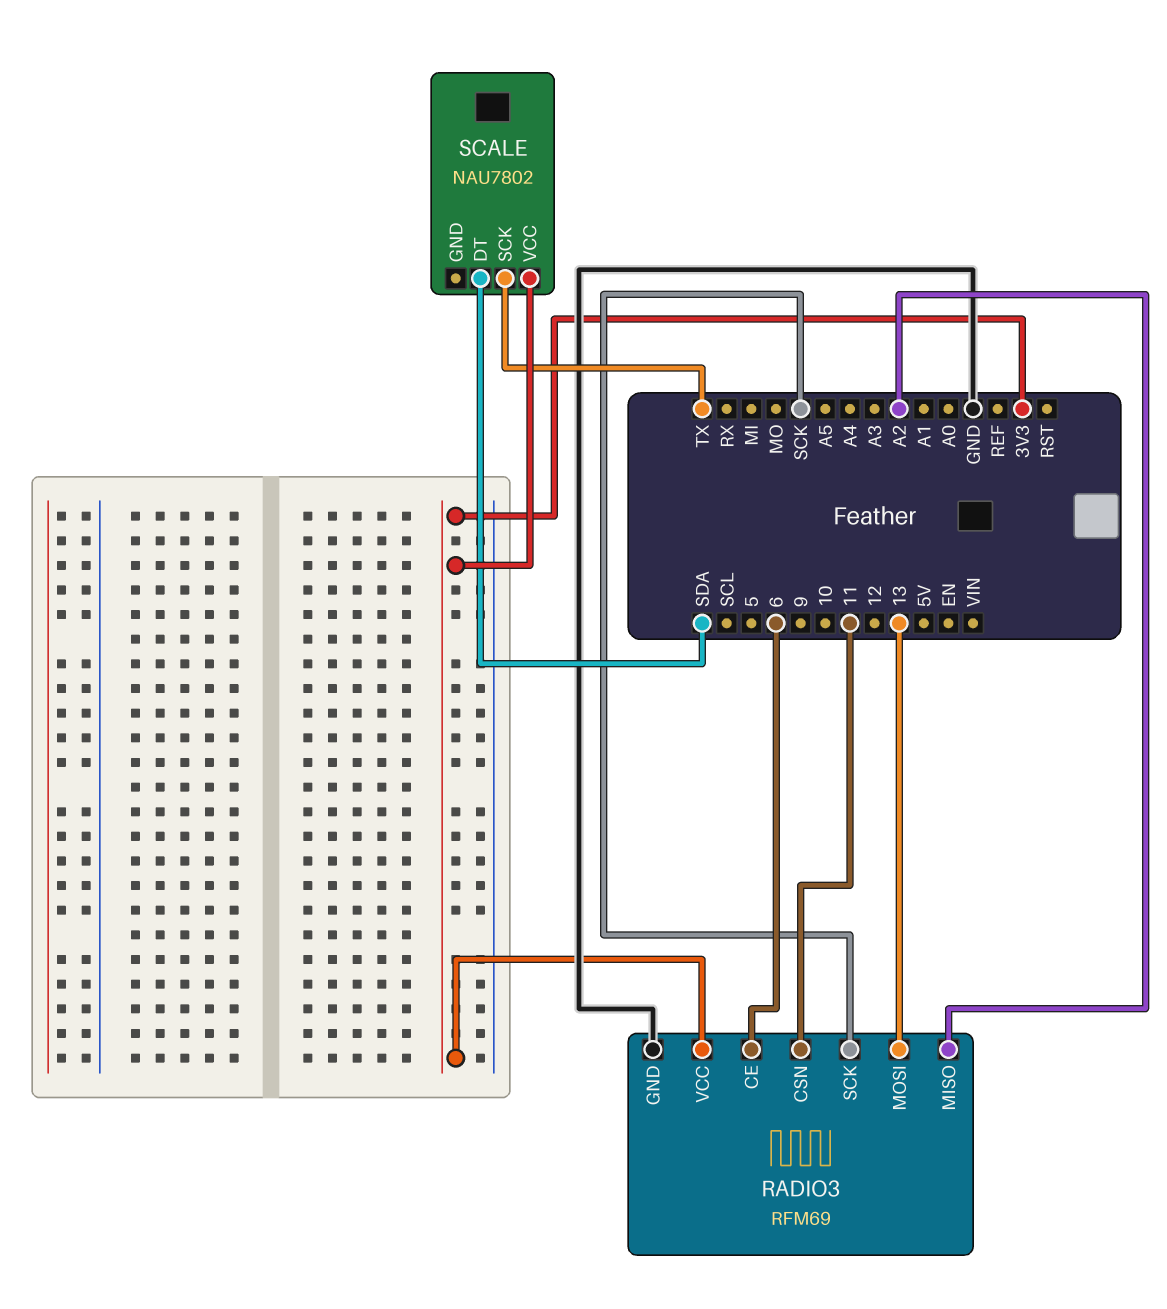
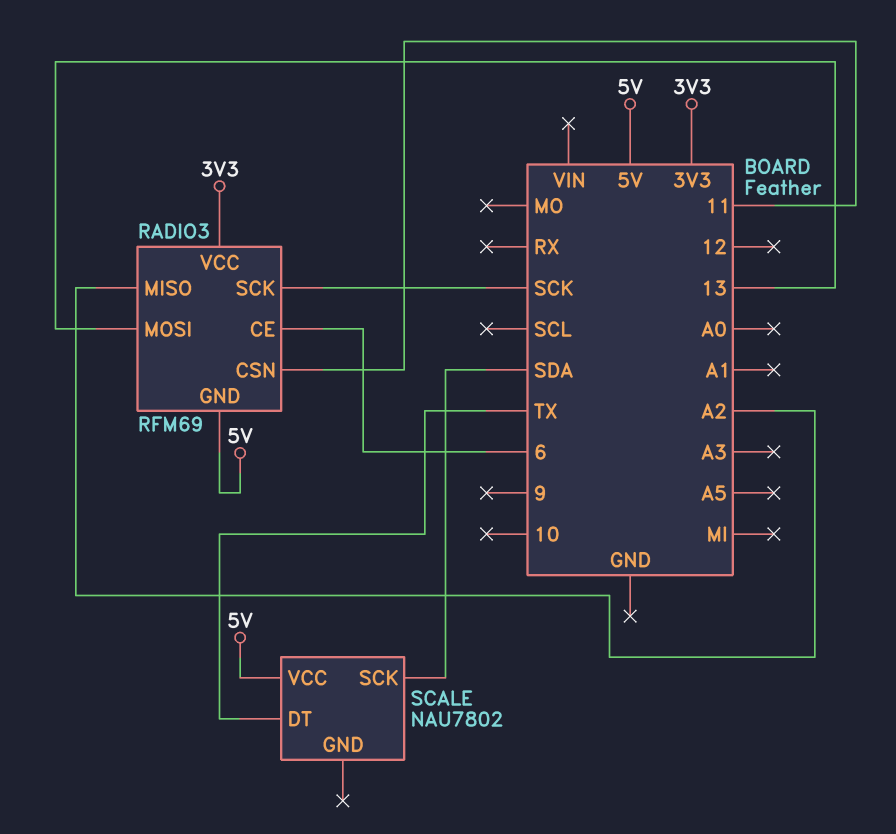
RADIO3 pin GND: GND -> 5V
SCALE pin DT: SDA -> TX
SCALE pin SCK: TX -> SDA
SCALE pin VCC: 3V3 -> 5V

